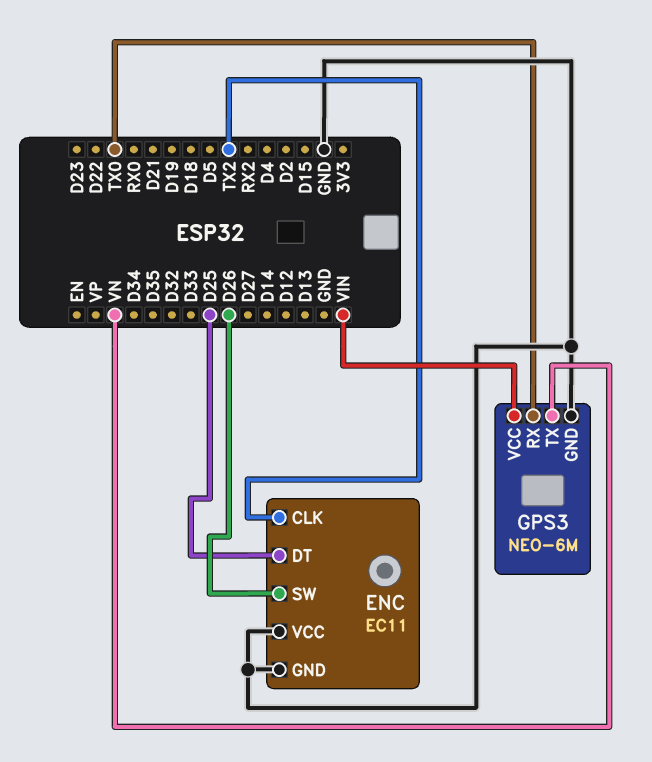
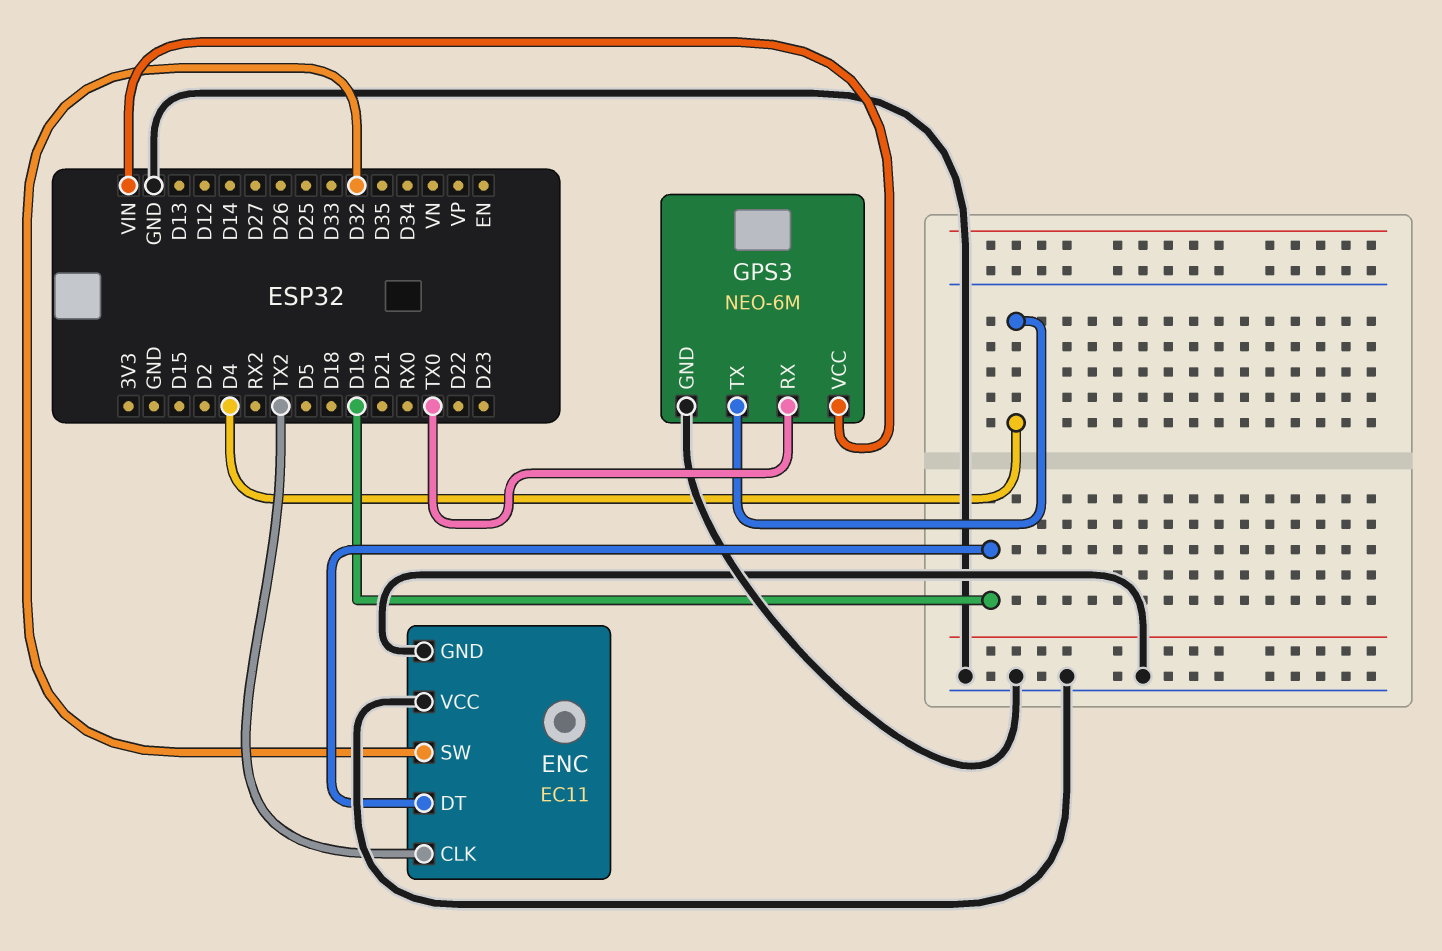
ENC pin DT: D25 -> D19
ENC pin SW: D26 -> D32
GPS3 pin TX: VN -> D4

